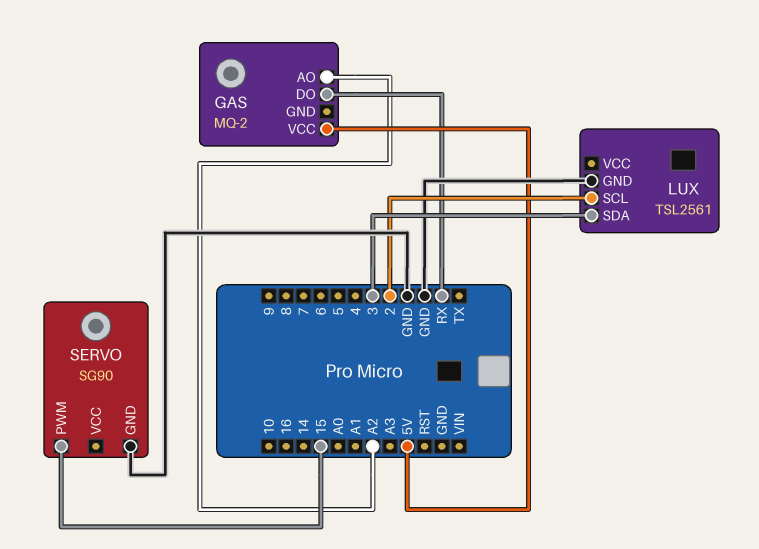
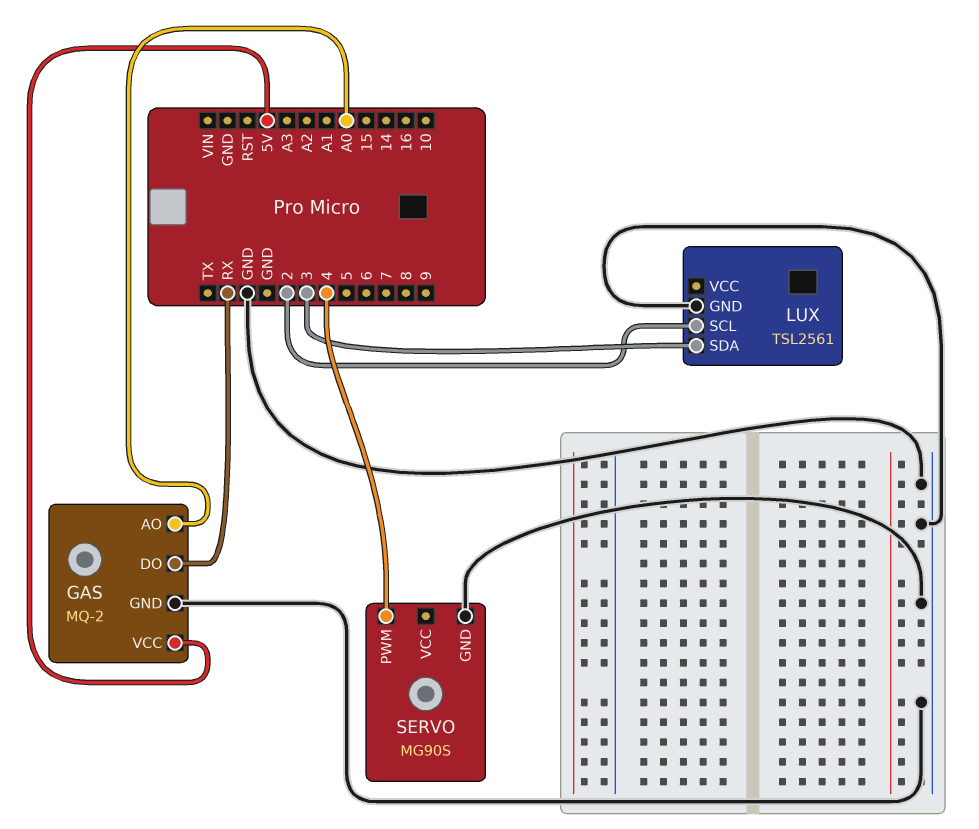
GAS pin AO: A2 -> A0
GAS pin GND: none -> GND
SERVO: SG90 -> MG90S
SERVO pin PWM: 15 -> 4

